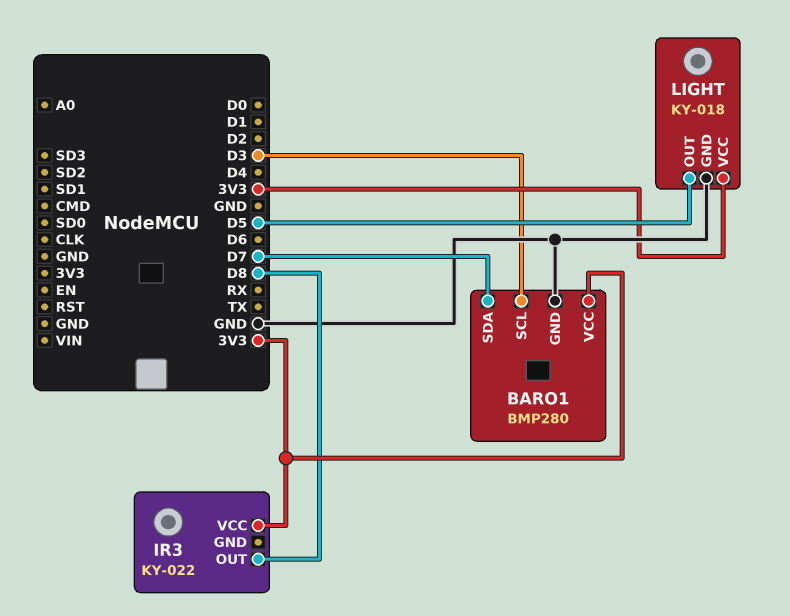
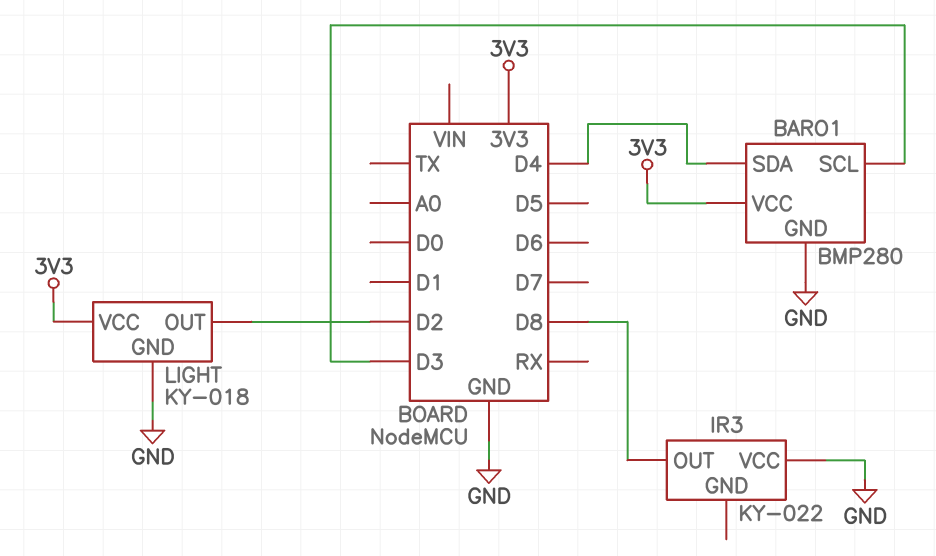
BARO1 pin SDA: D7 -> D4
IR3 pin VCC: 3V3 -> GND
LIGHT pin OUT: D5 -> D2

